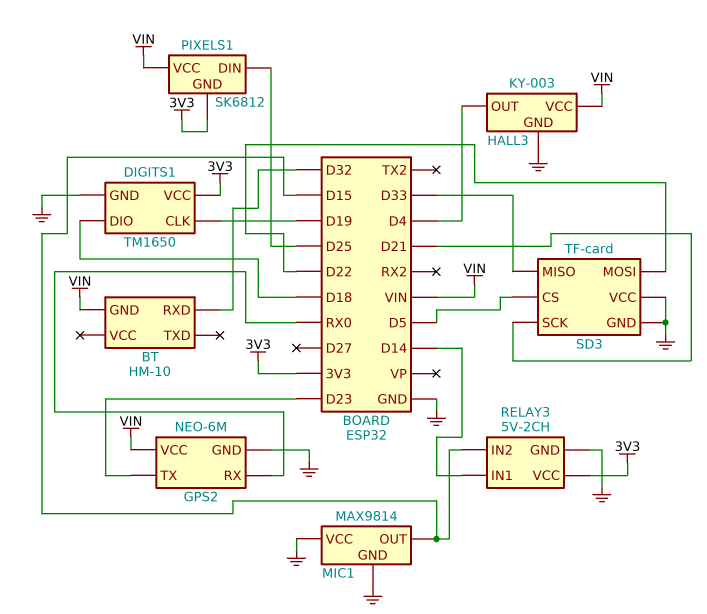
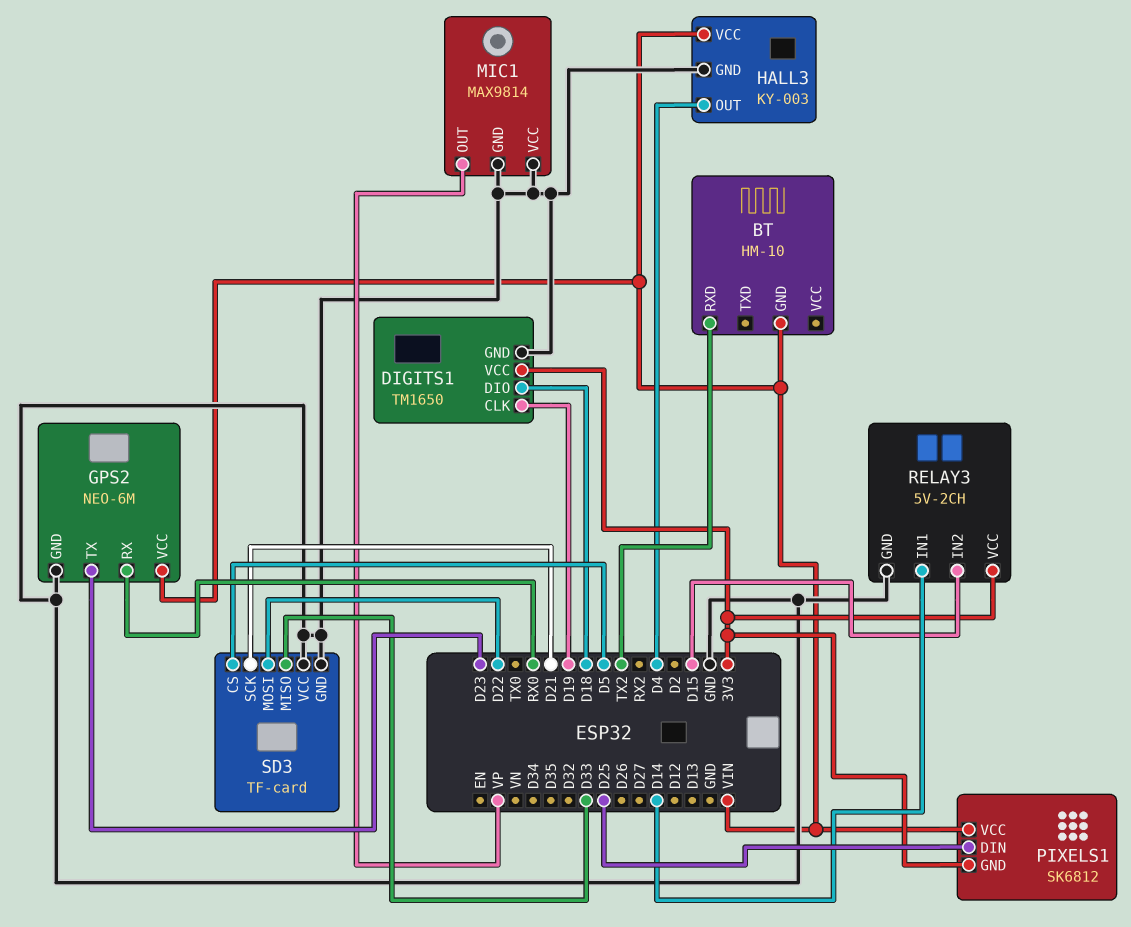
BT pin RXD: D32 -> TX2
MIC1 pin OUT: D15 -> VP

